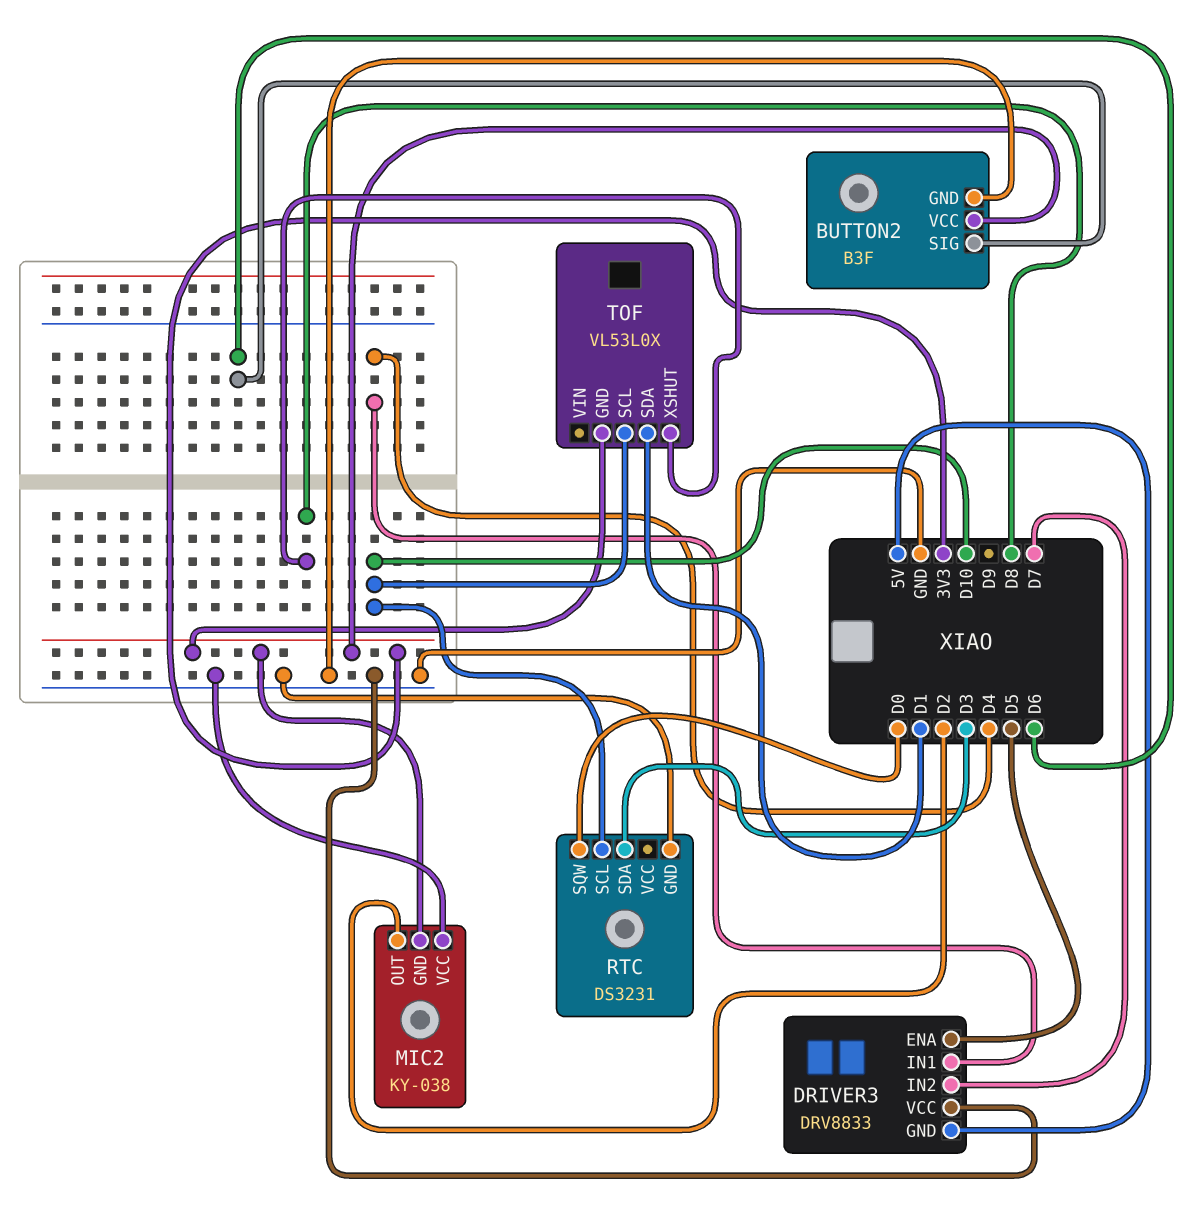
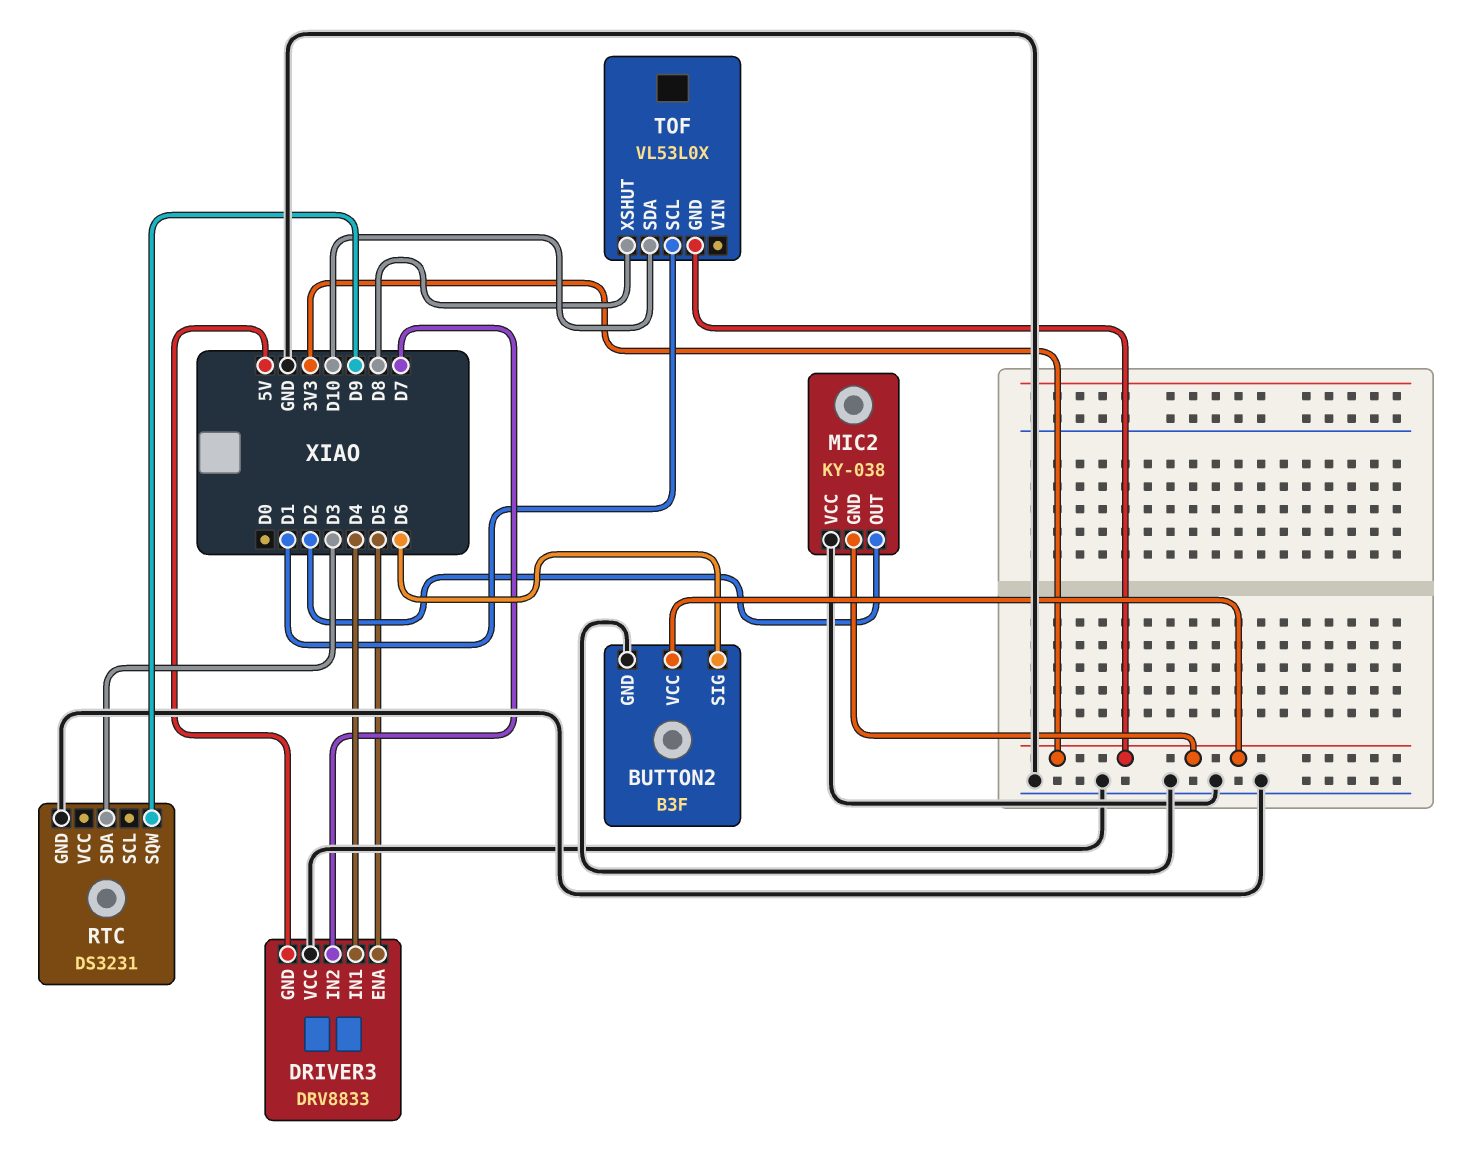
RTC pin SCL: D10 -> none
RTC pin SQW: D0 -> D9
TOF pin SCL: D10 -> D1
TOF pin SDA: D1 -> D10

